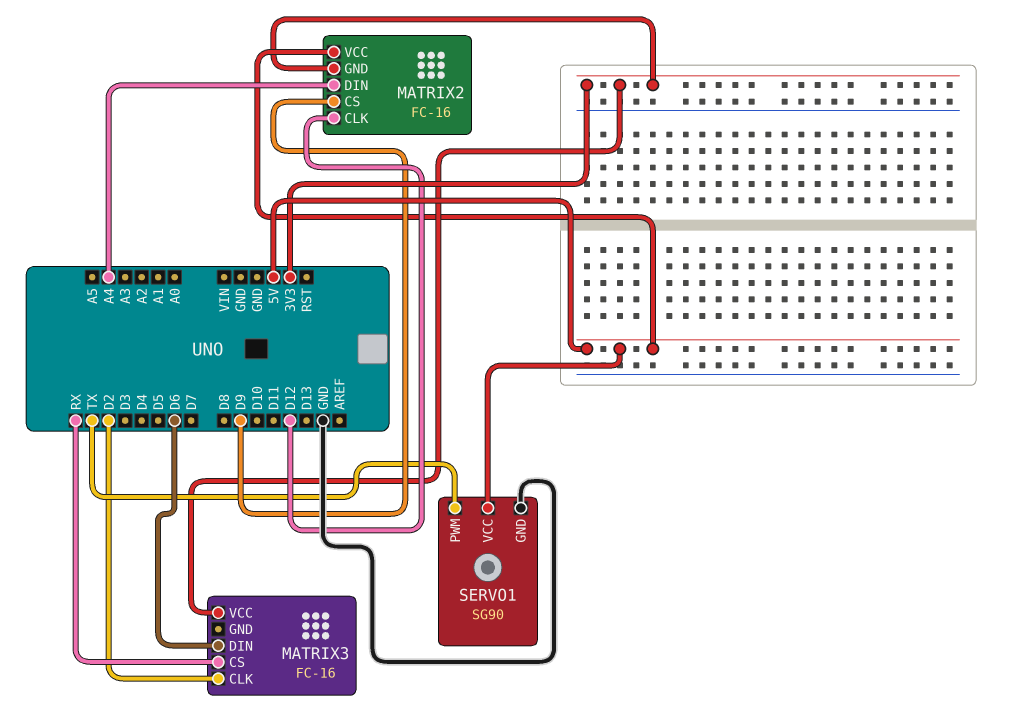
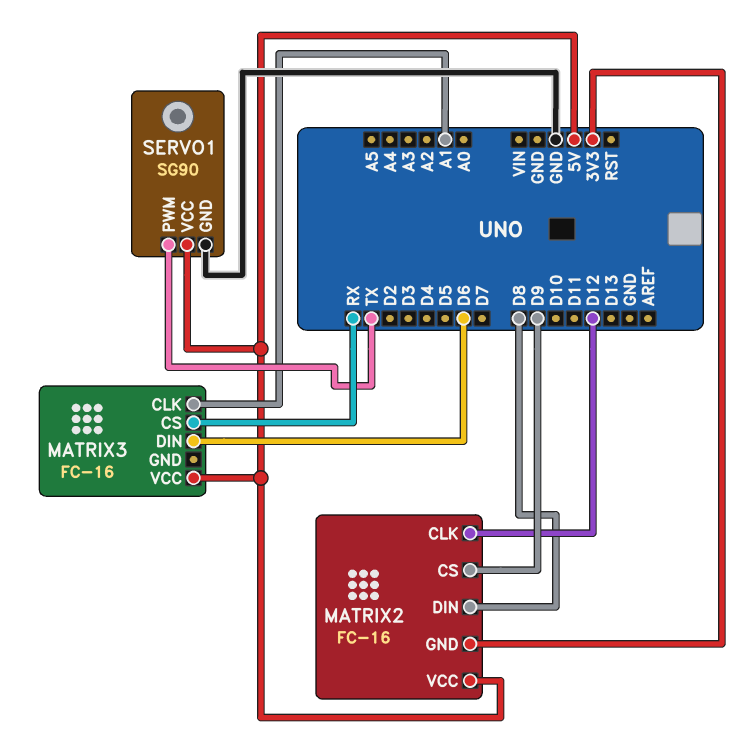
MATRIX2 pin DIN: A4 -> D8
MATRIX3 pin CLK: D2 -> A1
MATRIX3 pin VCC: 3V3 -> 5V

